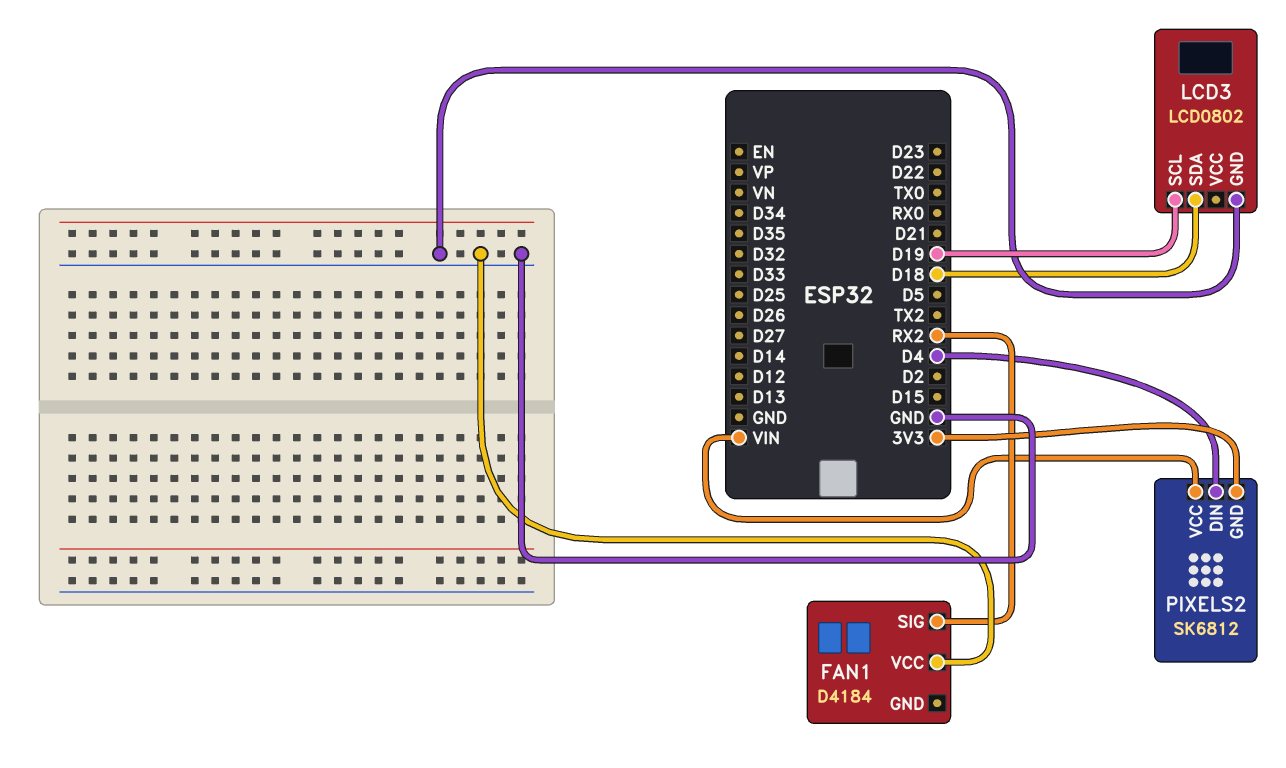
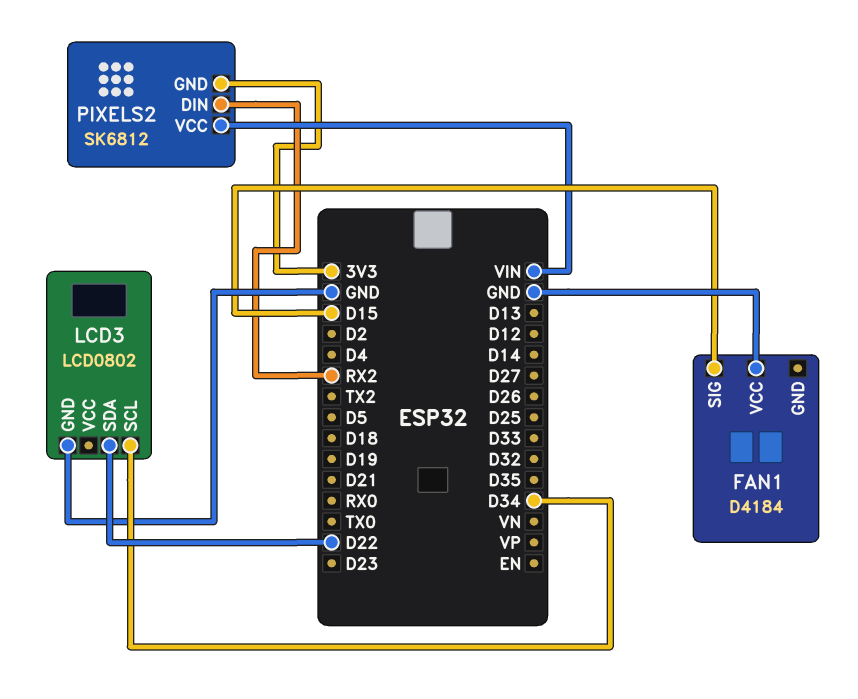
FAN1 pin SIG: RX2 -> D15
LCD3 pin SCL: D19 -> D34
LCD3 pin SDA: D18 -> D22
PIXELS2 pin DIN: D4 -> RX2

